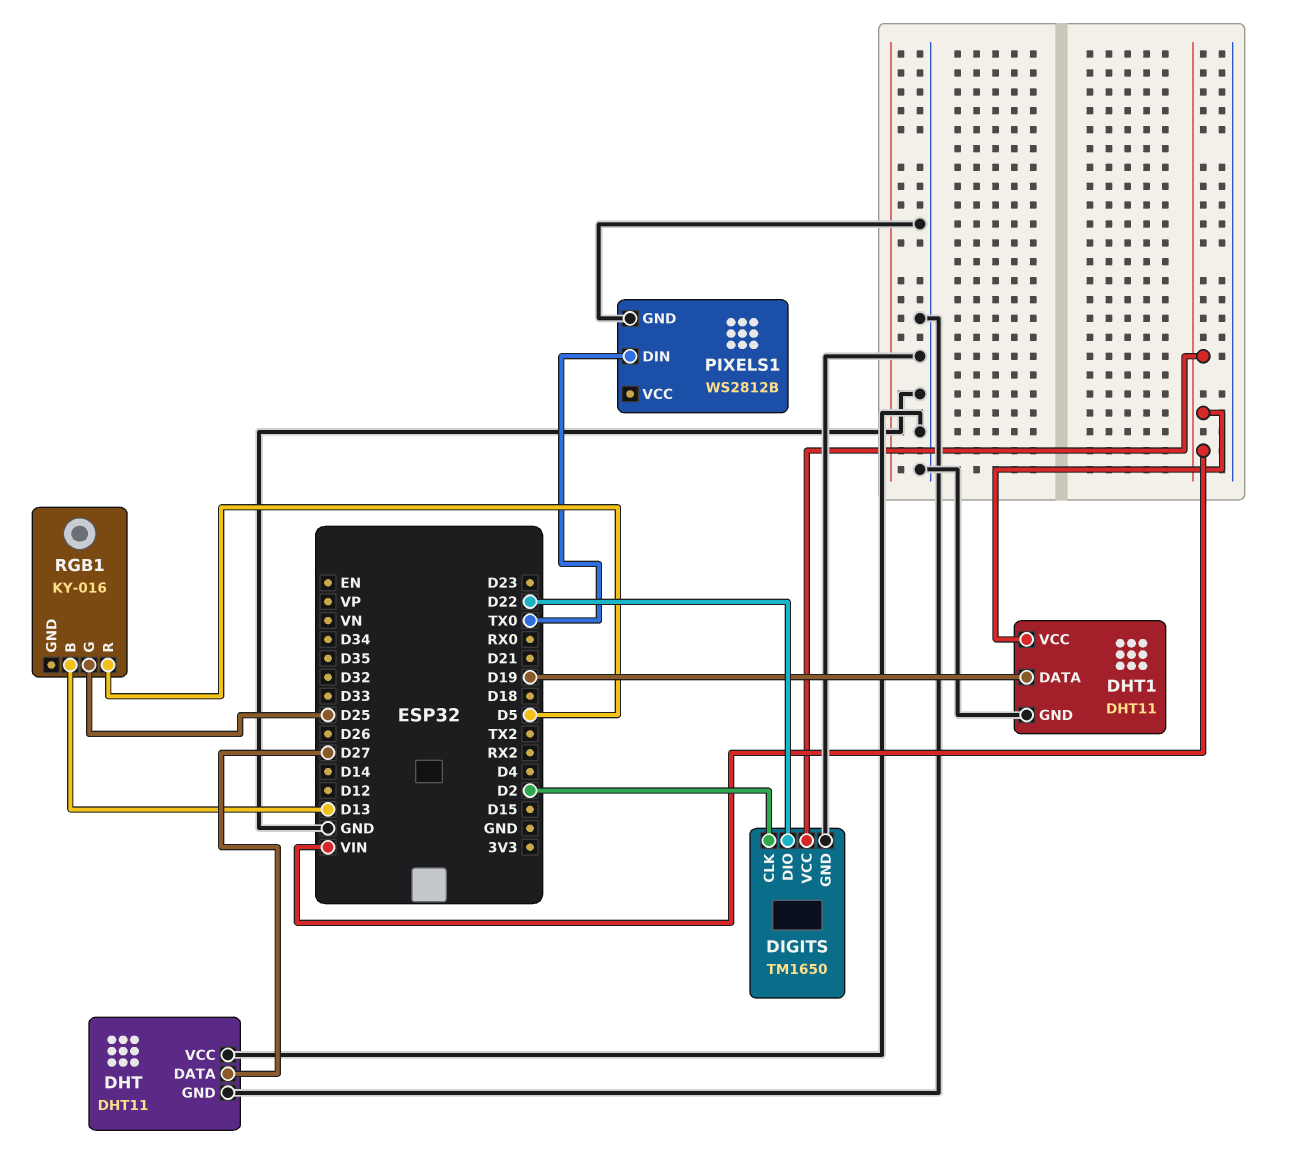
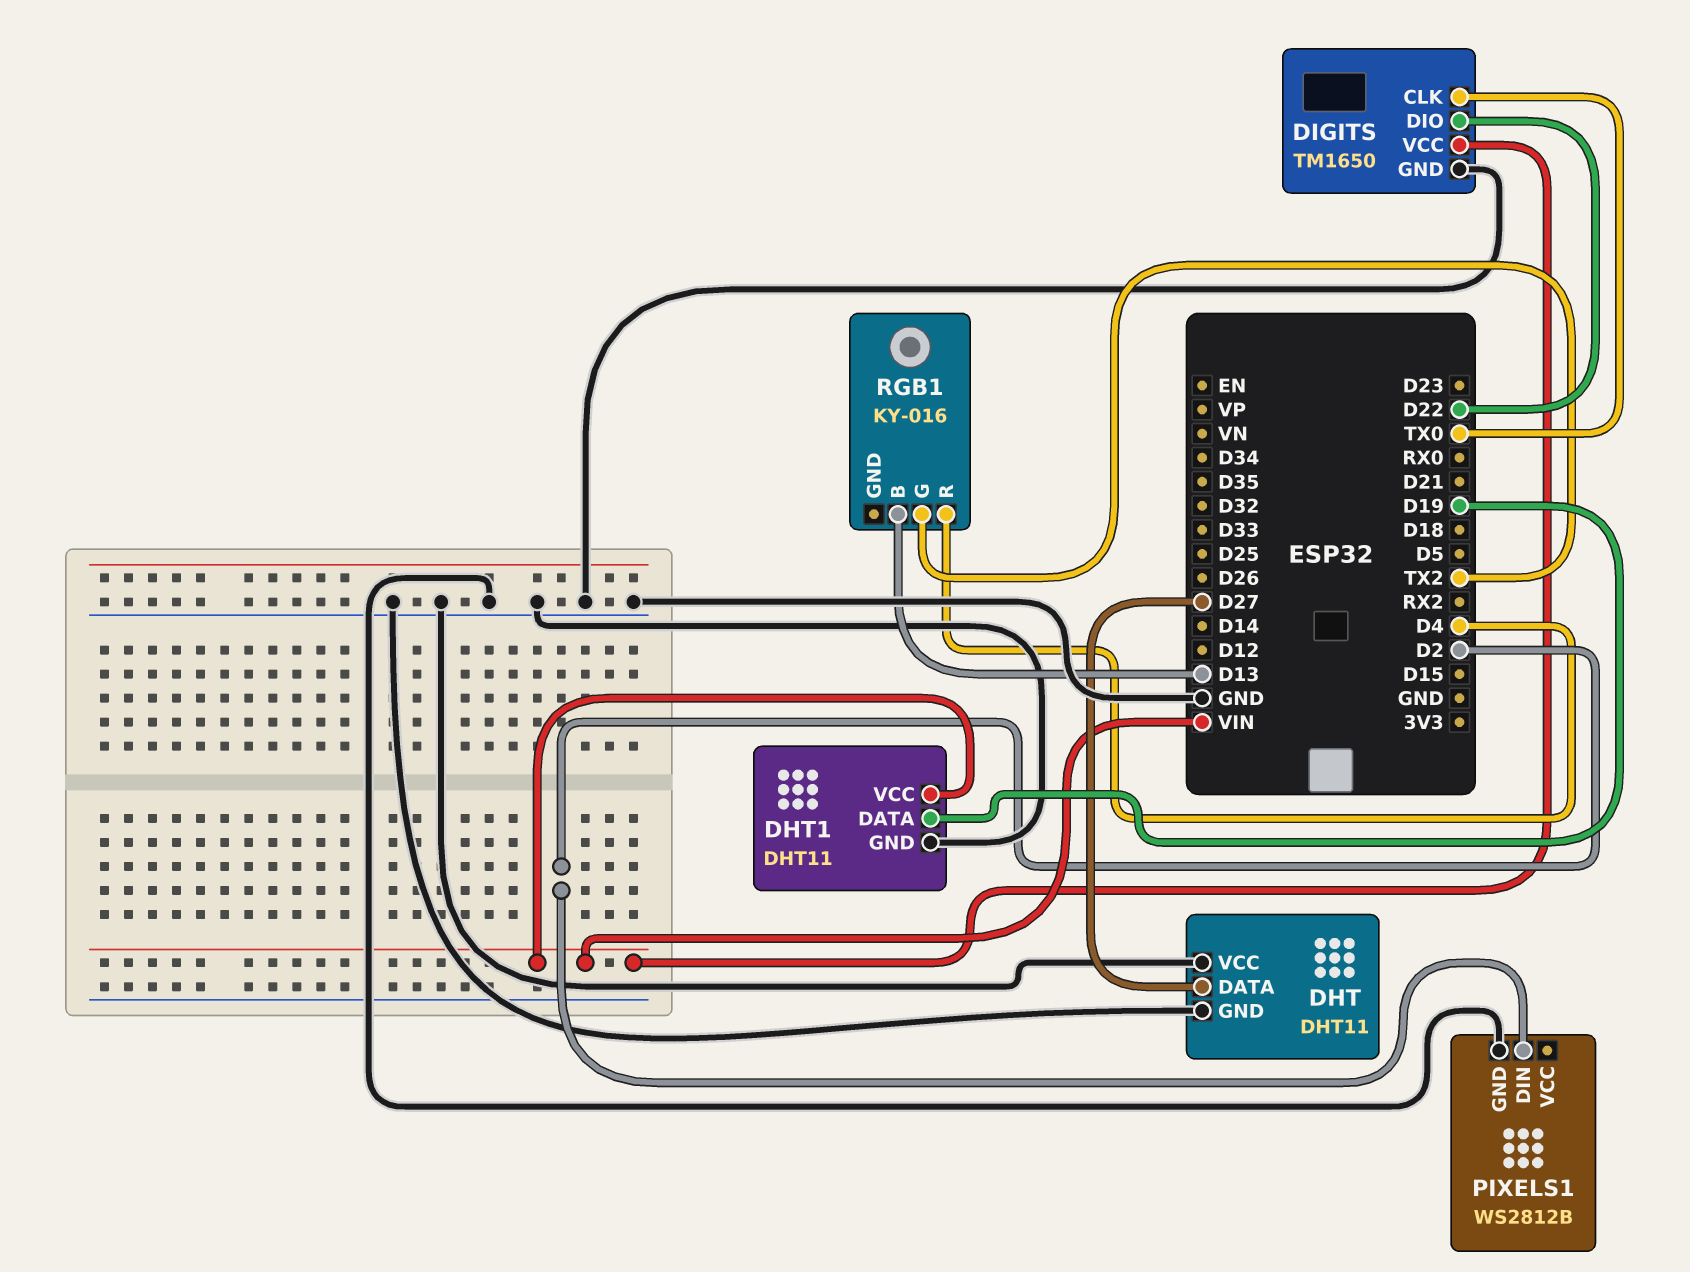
DIGITS pin CLK: D2 -> TX0
PIXELS1 pin DIN: TX0 -> D2
RGB1 pin G: D25 -> TX2
RGB1 pin R: D5 -> D4

